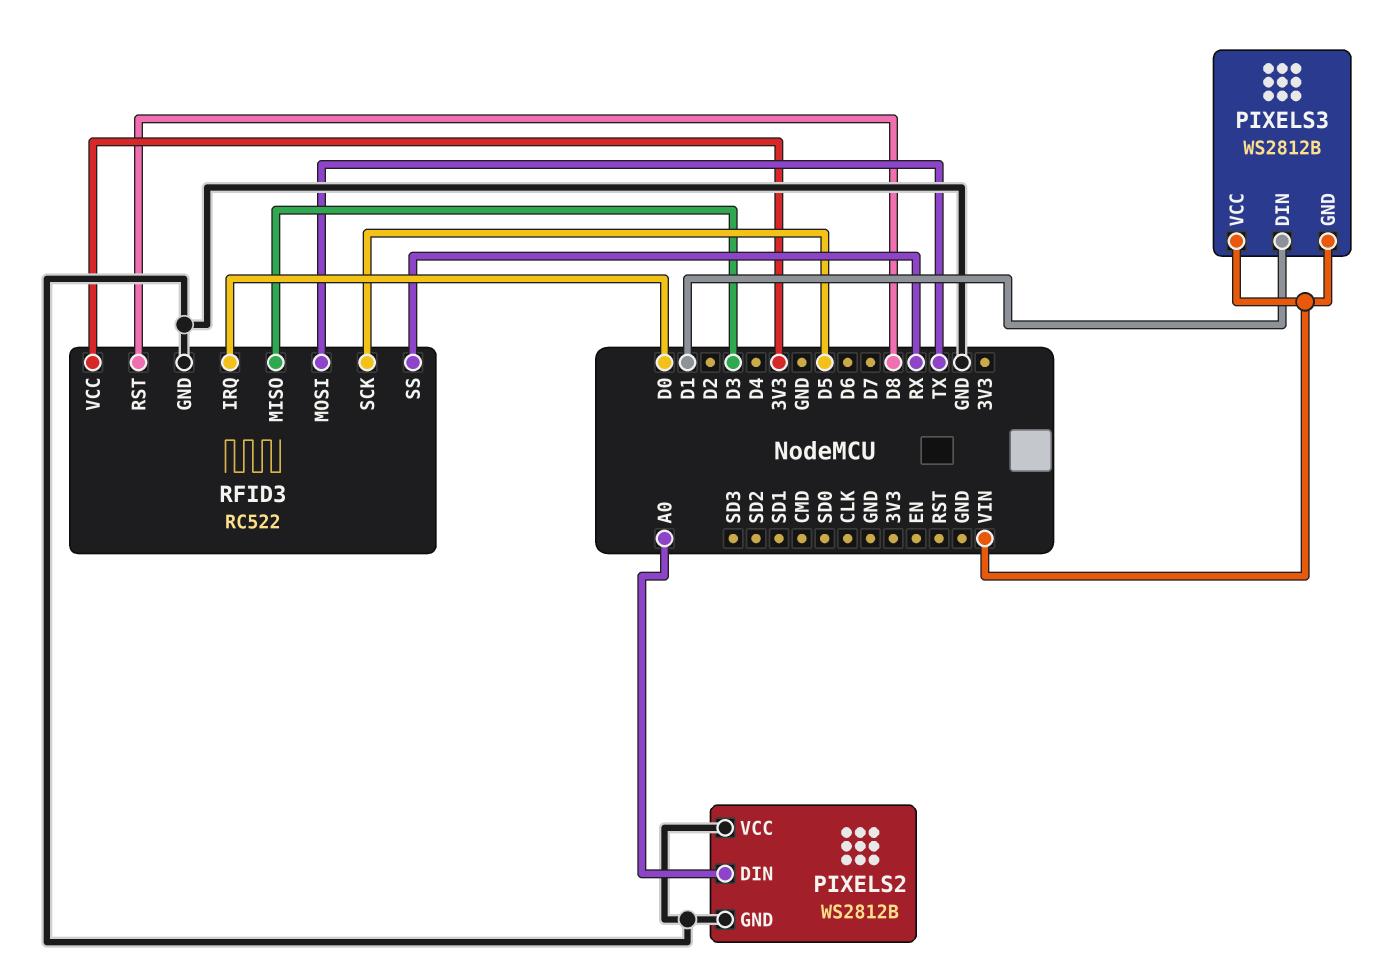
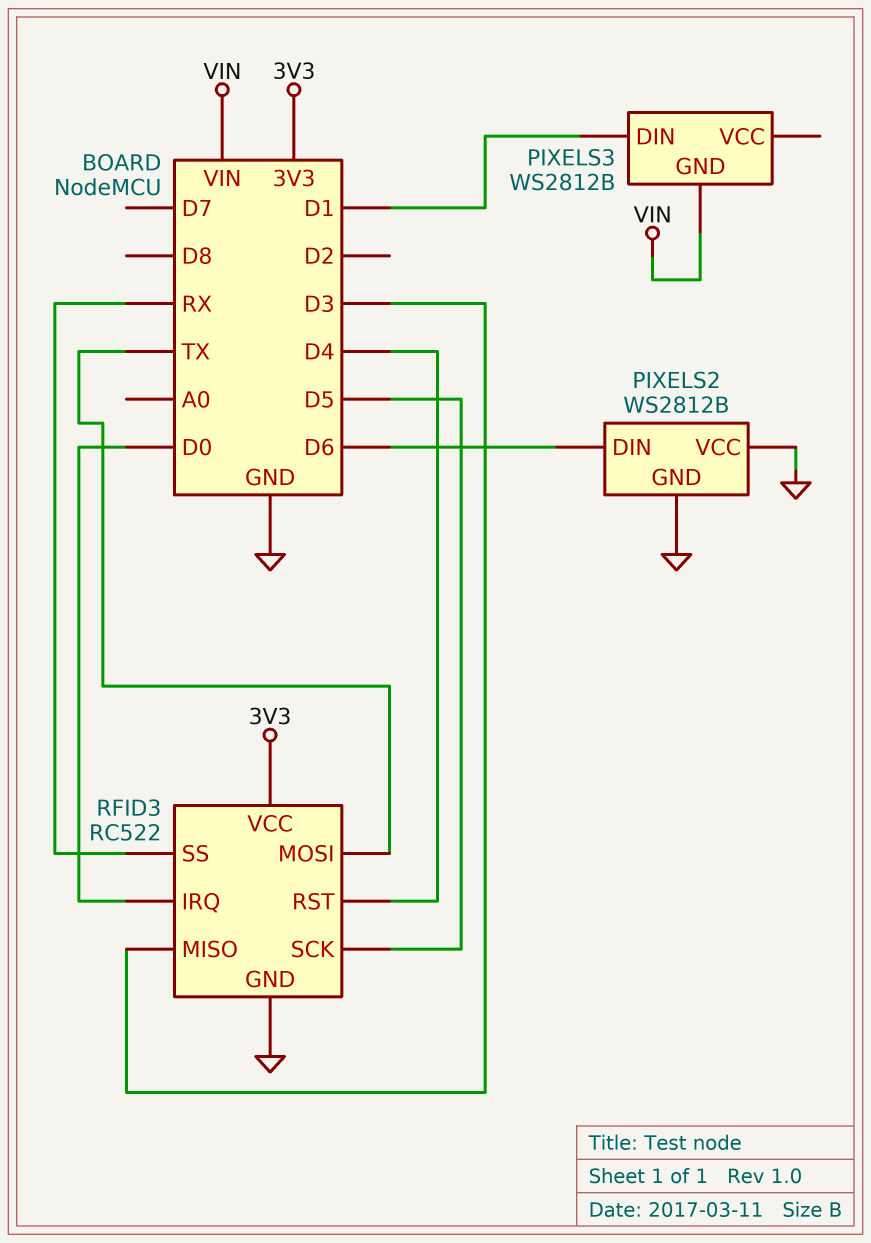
PIXELS2 pin DIN: A0 -> D6
PIXELS3 pin VCC: VIN -> none
RFID3 pin RST: D8 -> D4

